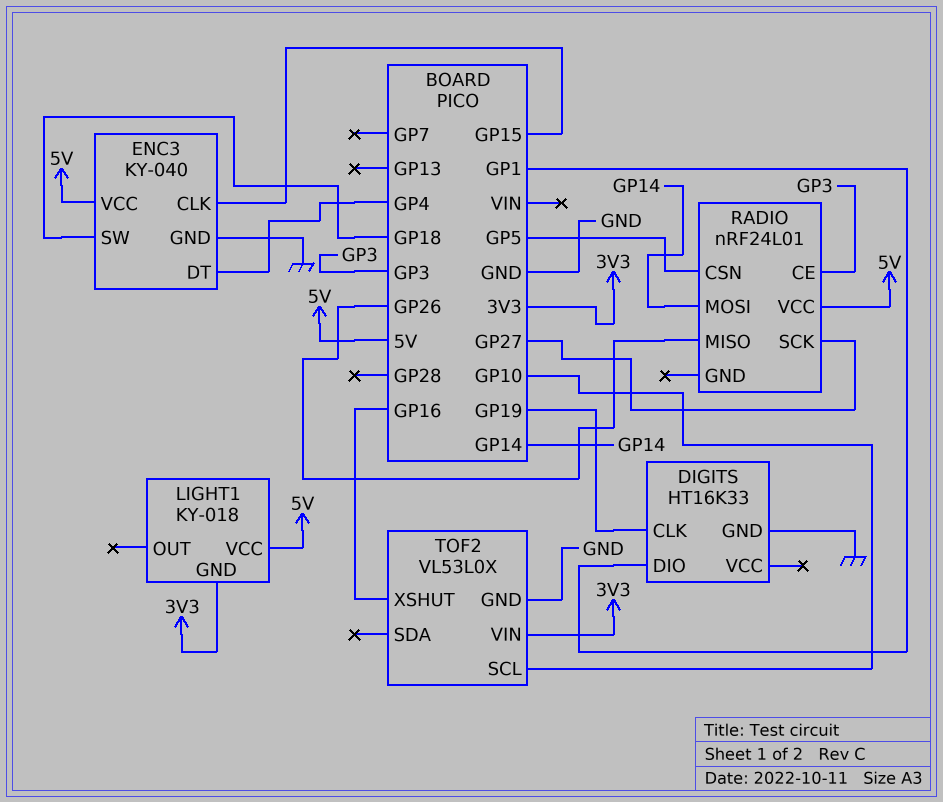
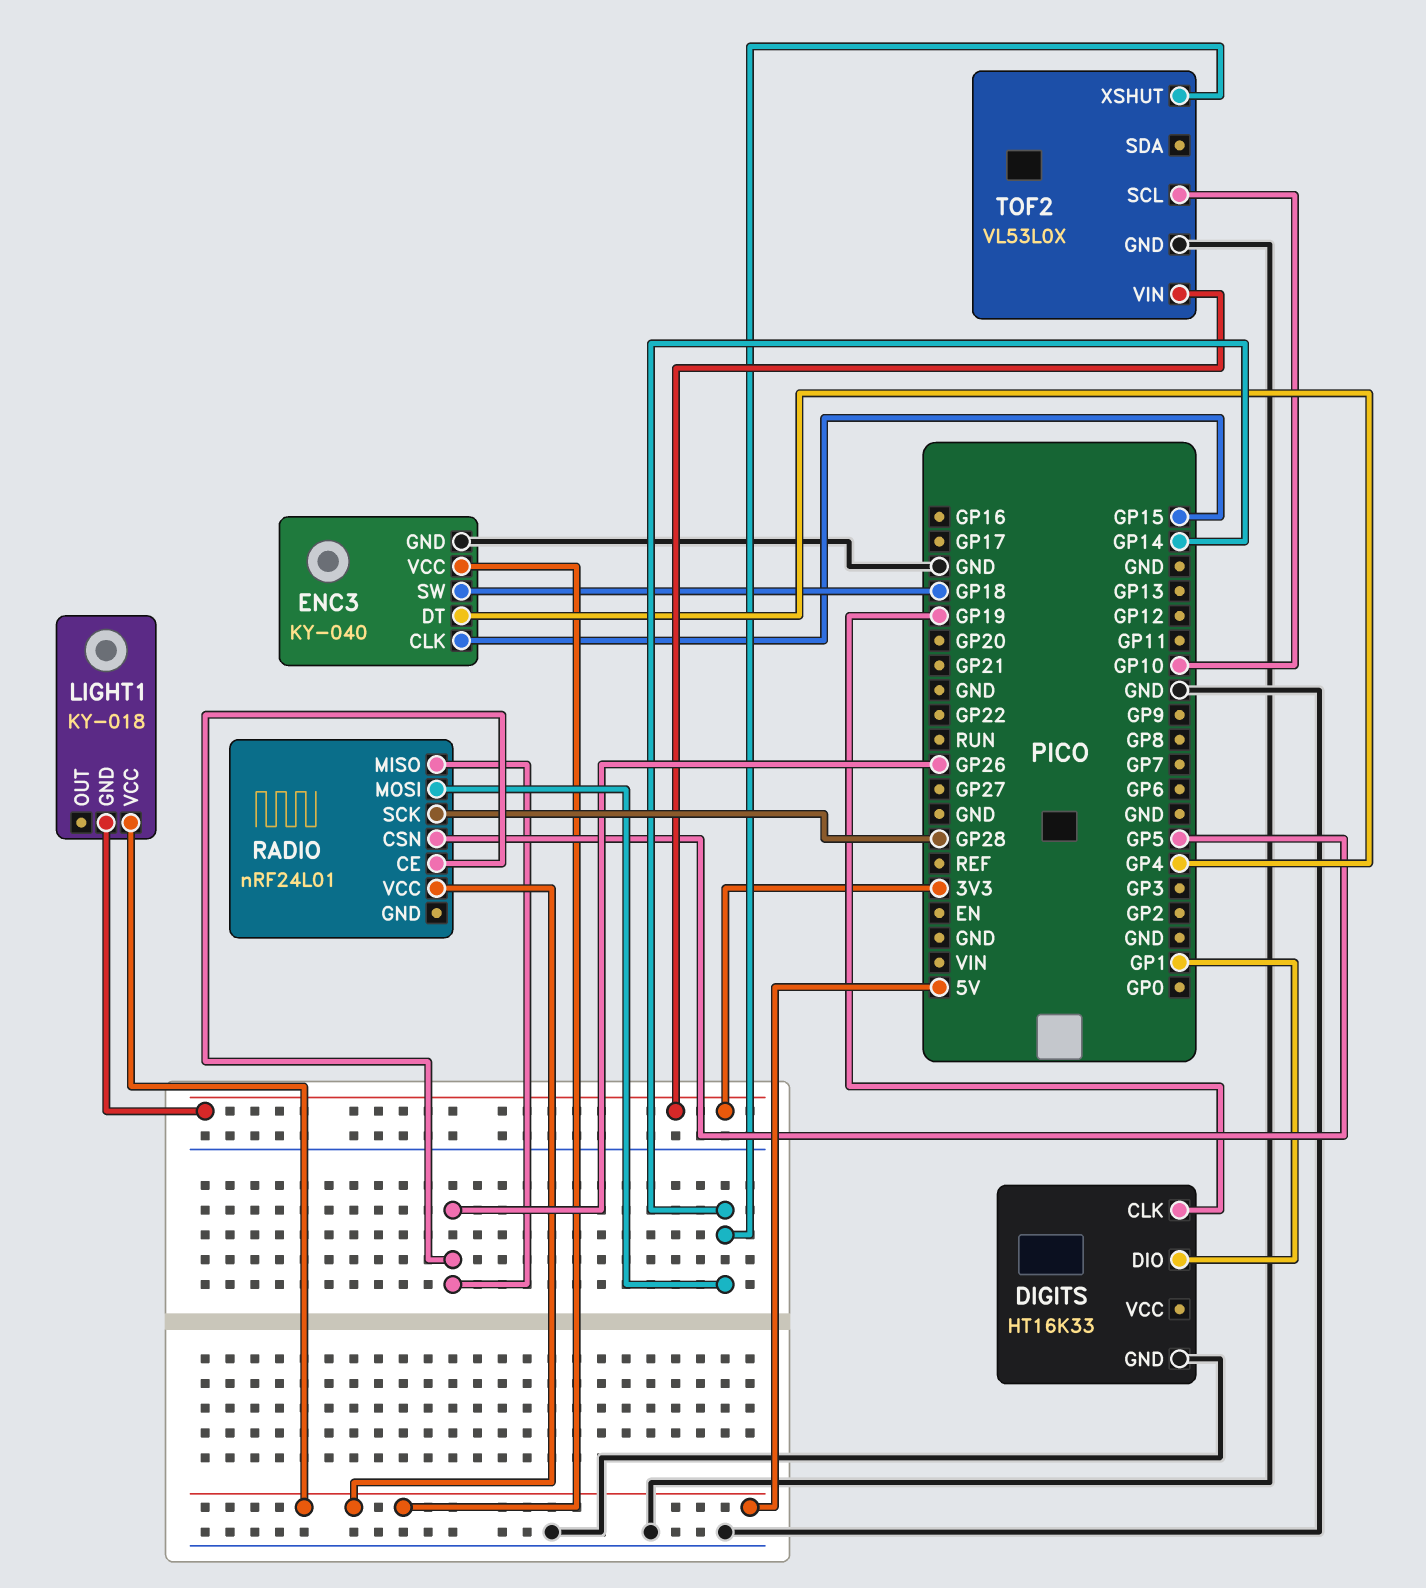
RADIO pin CE: GP3 -> GP26
RADIO pin SCK: GP27 -> GP28
TOF2 pin XSHUT: GP16 -> GP14

